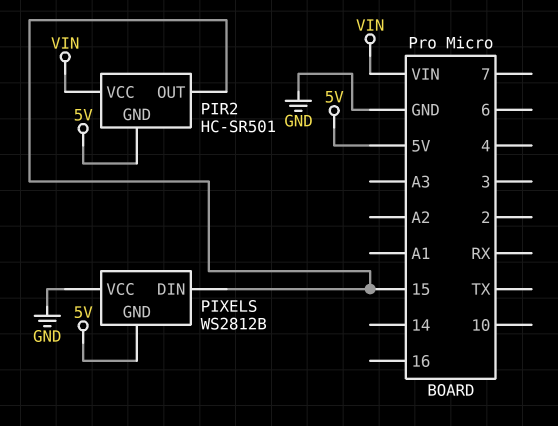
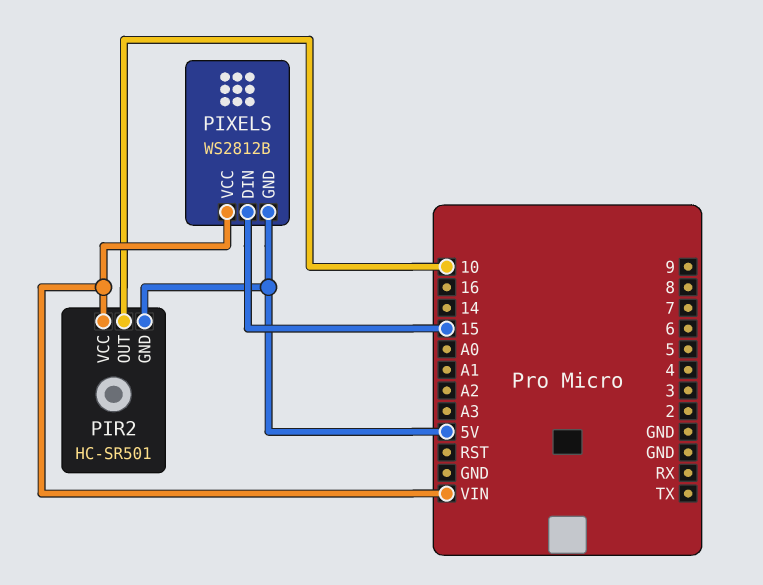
PIR2 pin OUT: 15 -> 10
PIXELS pin VCC: GND -> VIN

